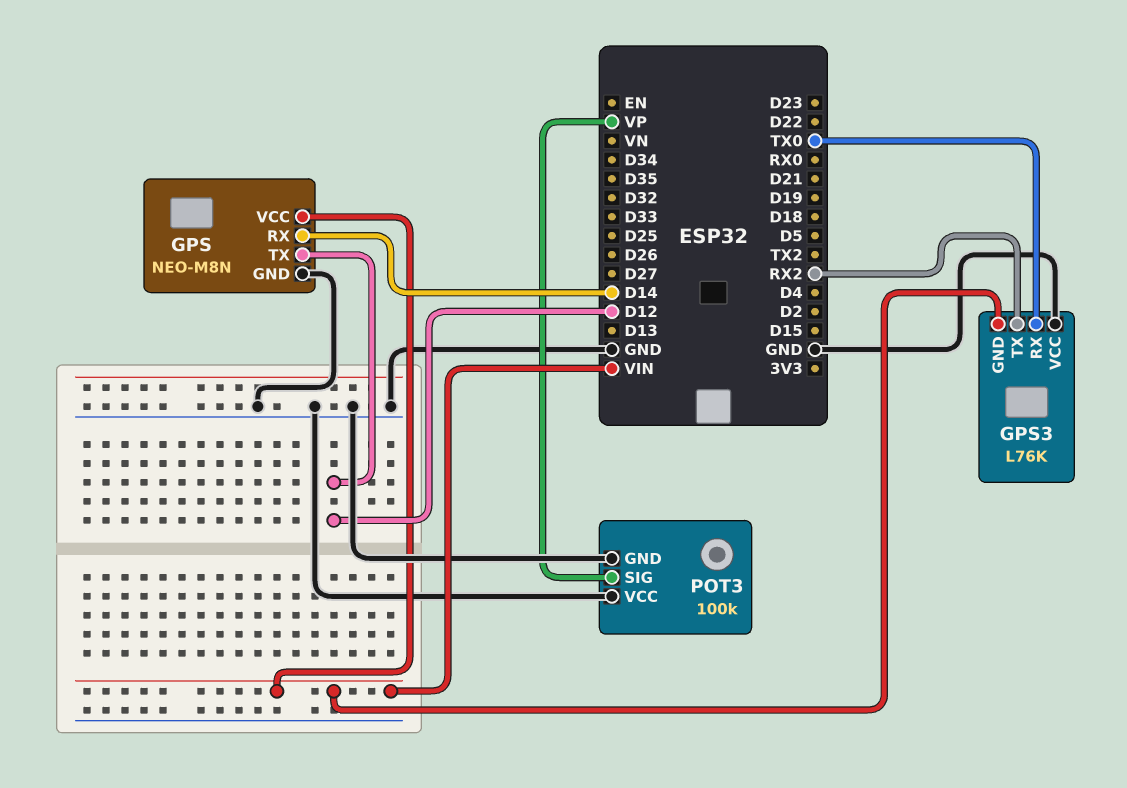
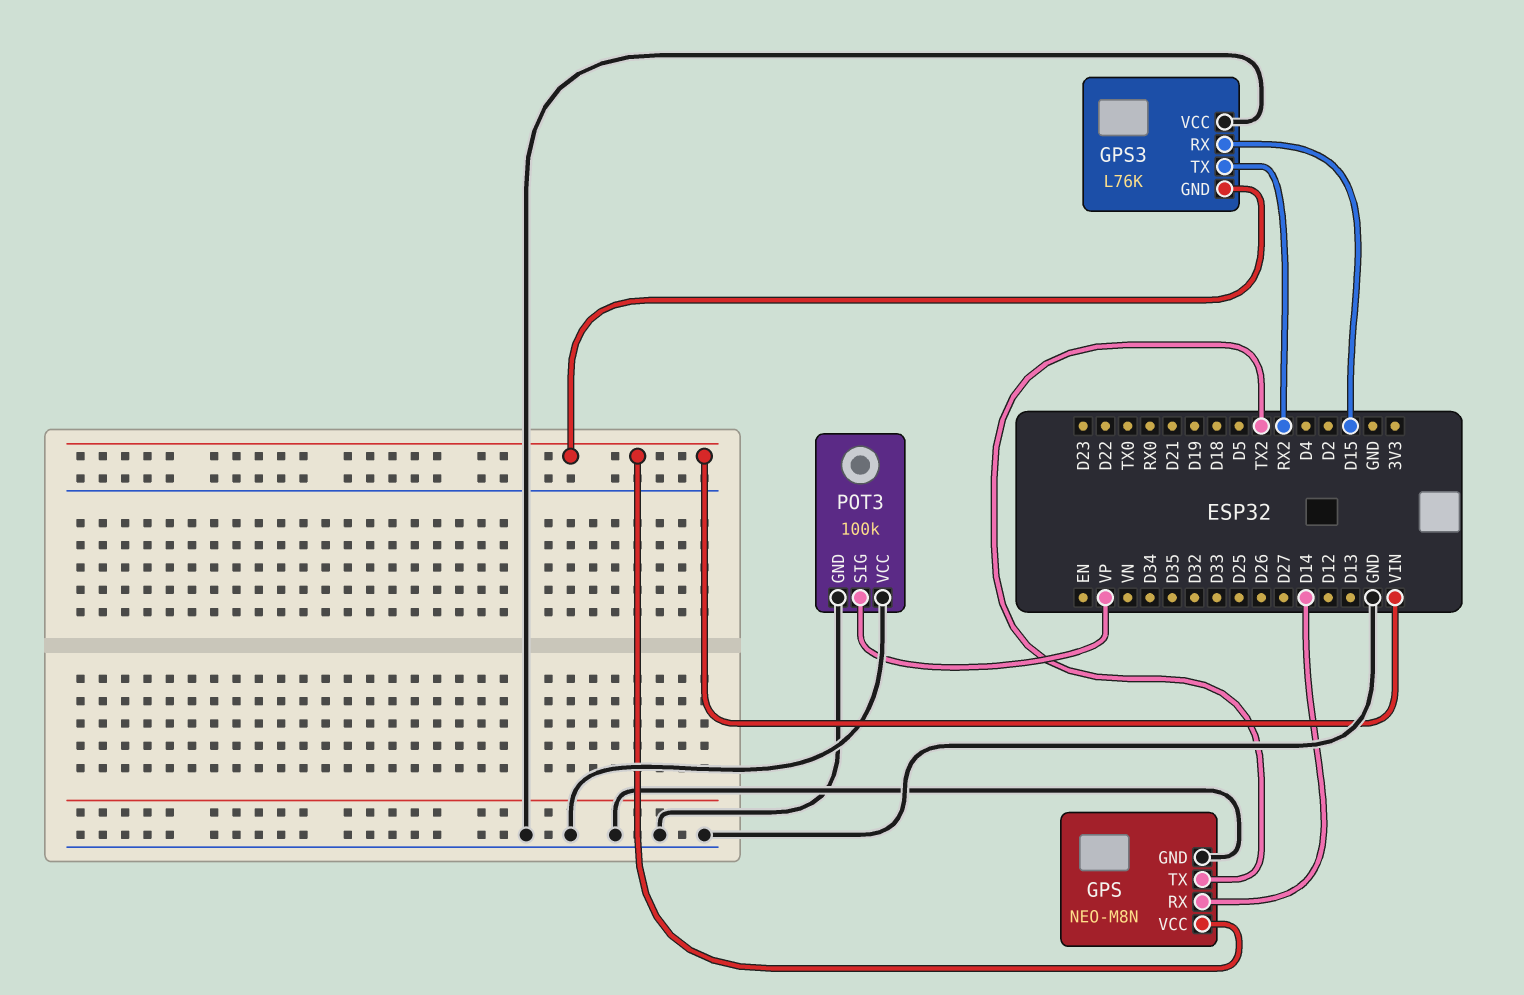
GPS pin TX: D12 -> TX2
GPS3 pin RX: TX0 -> D15

